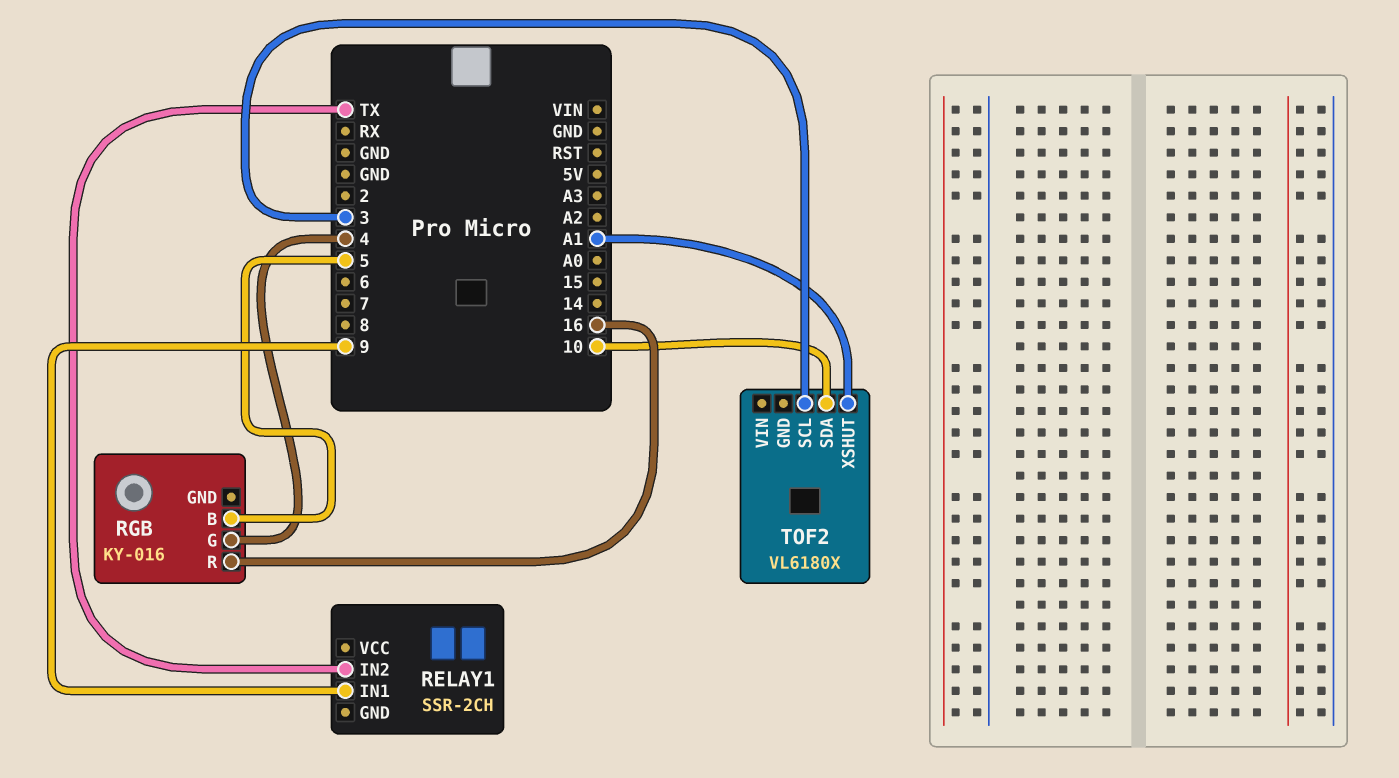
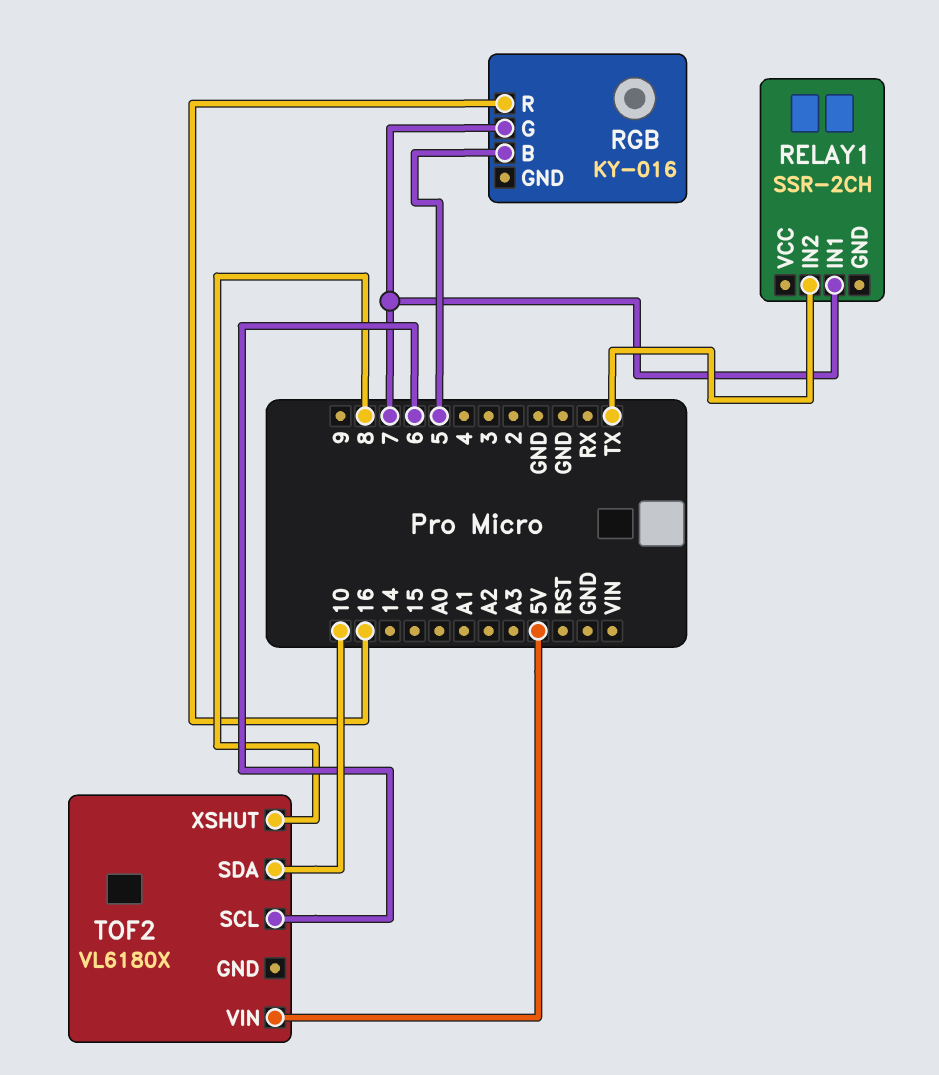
RELAY1 pin IN1: 9 -> 7
RGB pin G: 4 -> 7
TOF2 pin SCL: 3 -> 6
TOF2 pin VIN: none -> 5V
TOF2 pin XSHUT: A1 -> 8

